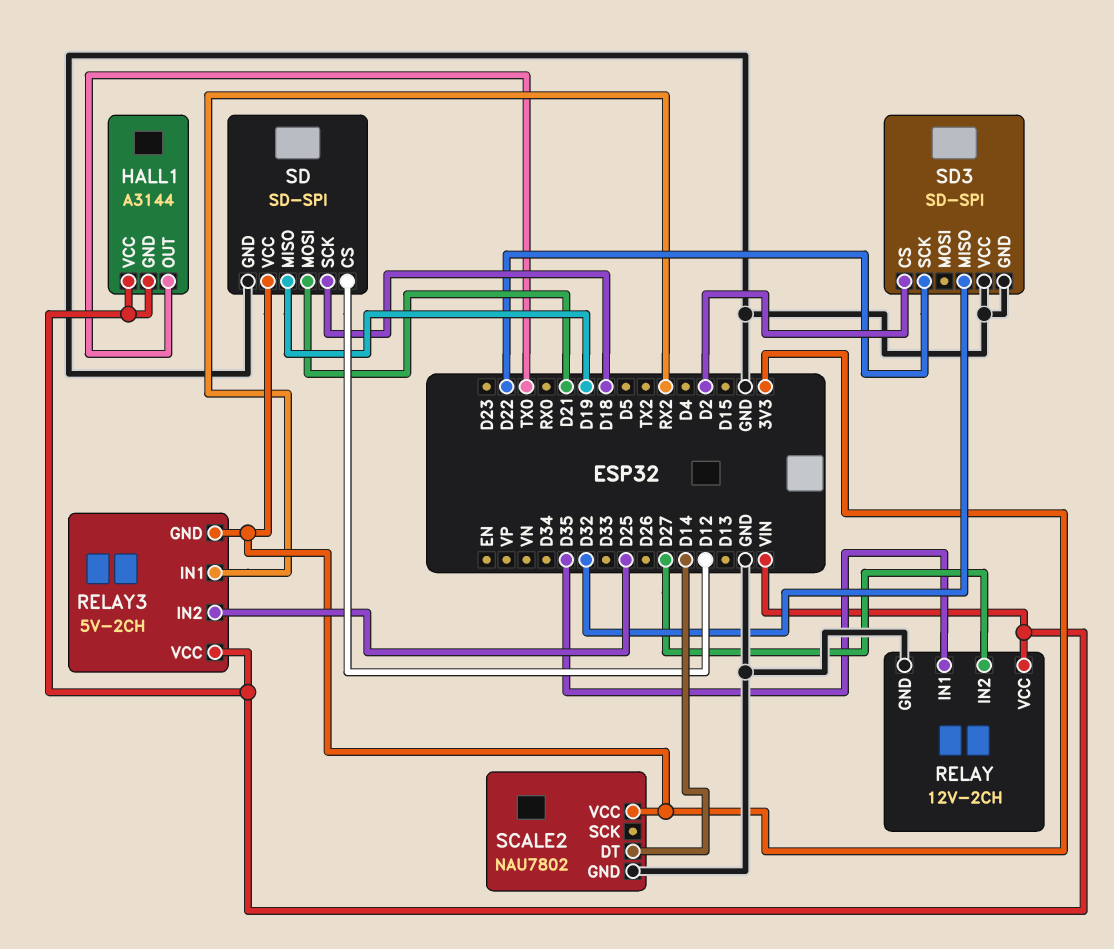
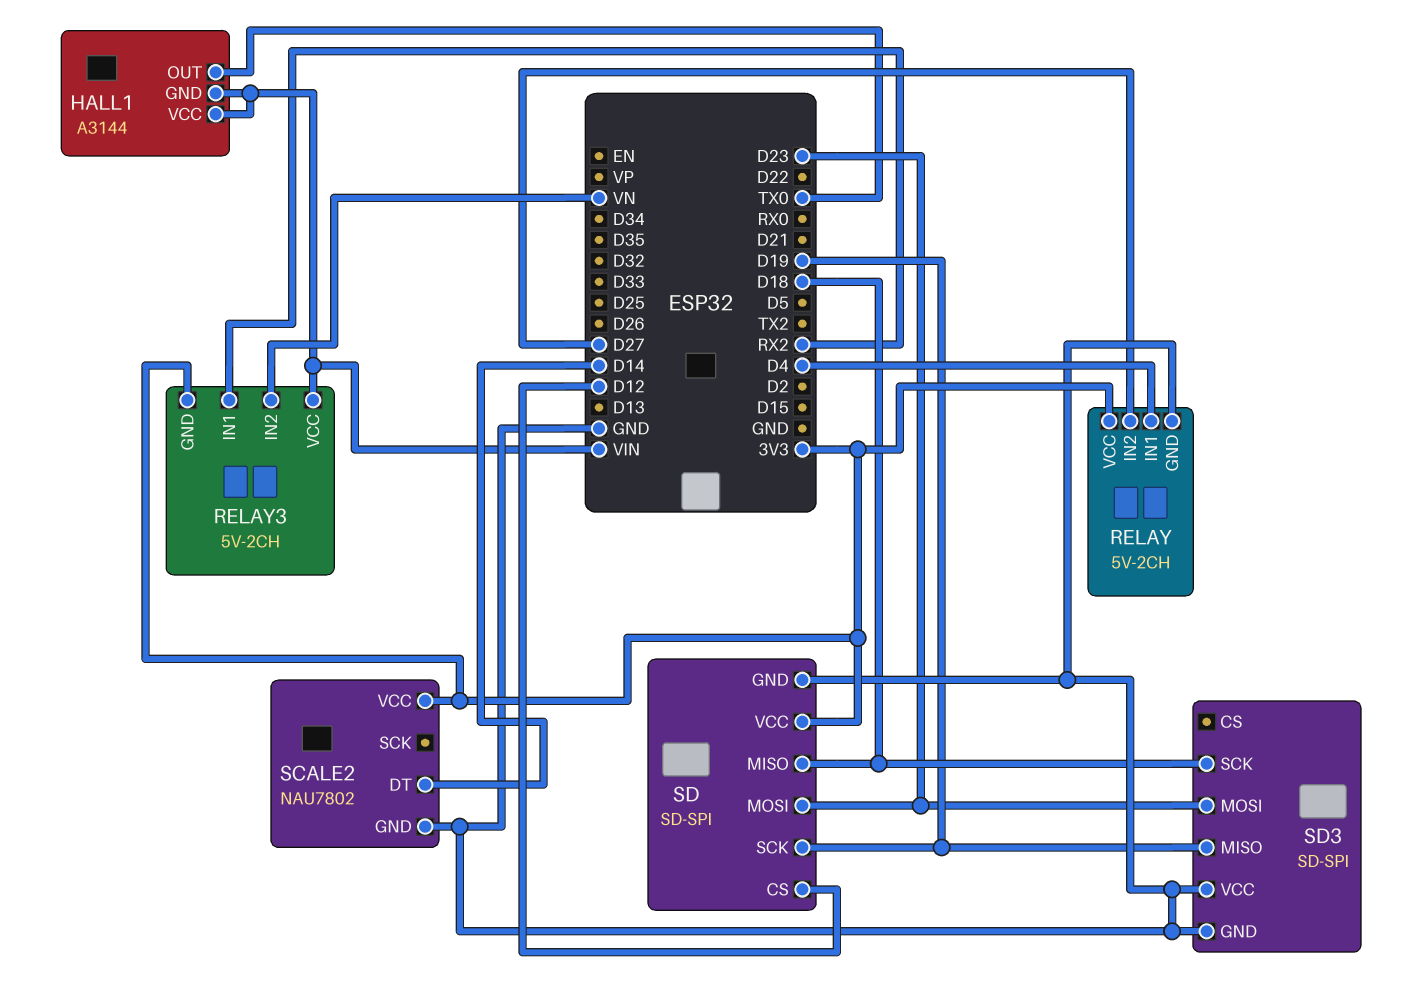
RELAY: 12V-2CH -> 5V-2CH
RELAY pin IN1: D35 -> D4
RELAY pin VCC: VIN -> 3V3
RELAY3 pin IN2: D25 -> VN
SD pin MISO: D19 -> D18
SD pin MOSI: D21 -> D23
SD pin SCK: D18 -> D19
SD3 pin CS: D2 -> none
SD3 pin MISO: D32 -> D19
SD3 pin MOSI: none -> D23
SD3 pin SCK: D22 -> D18

